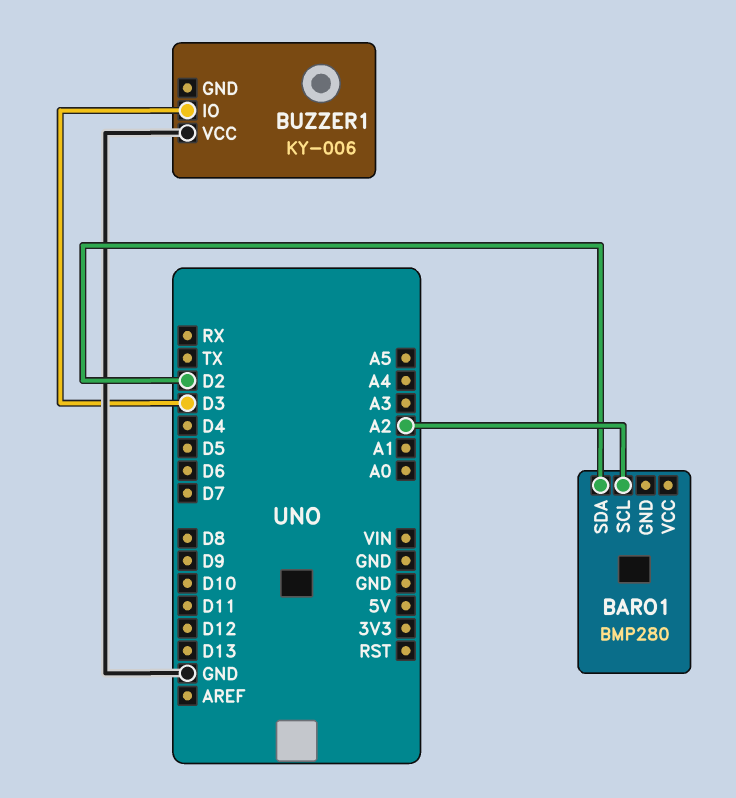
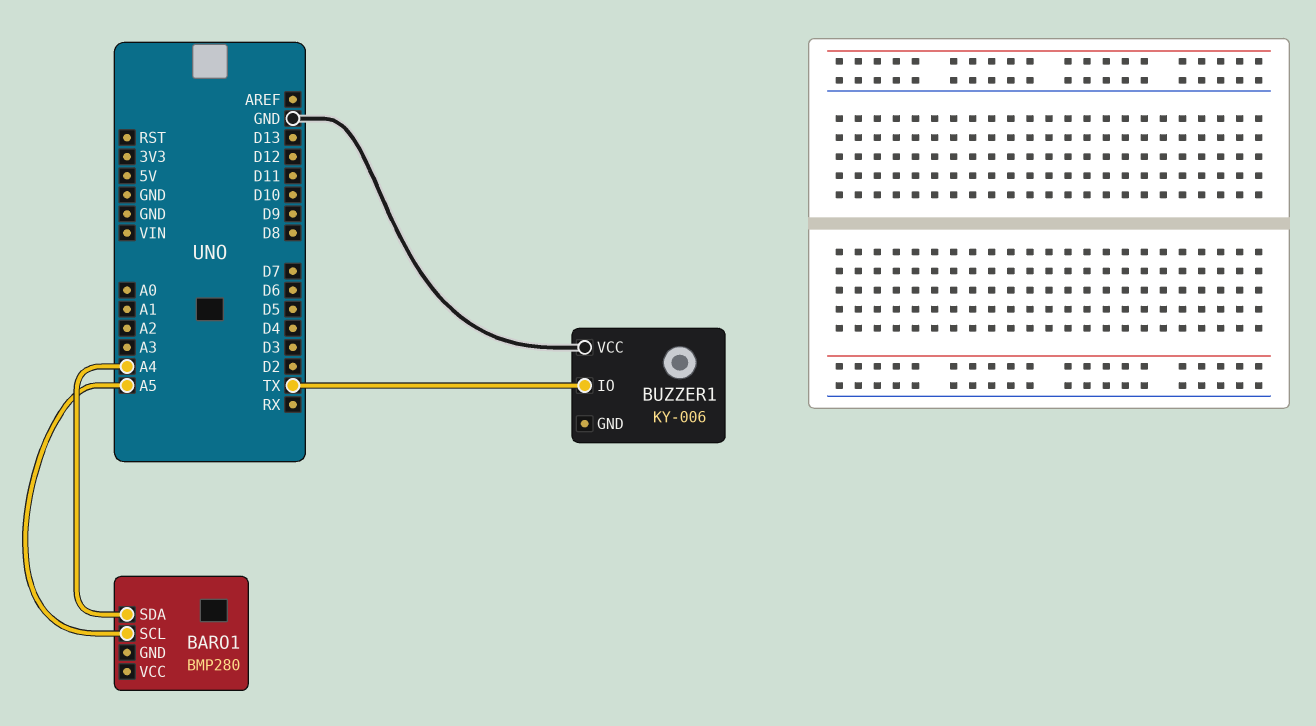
BARO1 pin SCL: A2 -> A5
BARO1 pin SDA: D2 -> A4
BUZZER1 pin IO: D3 -> TX

